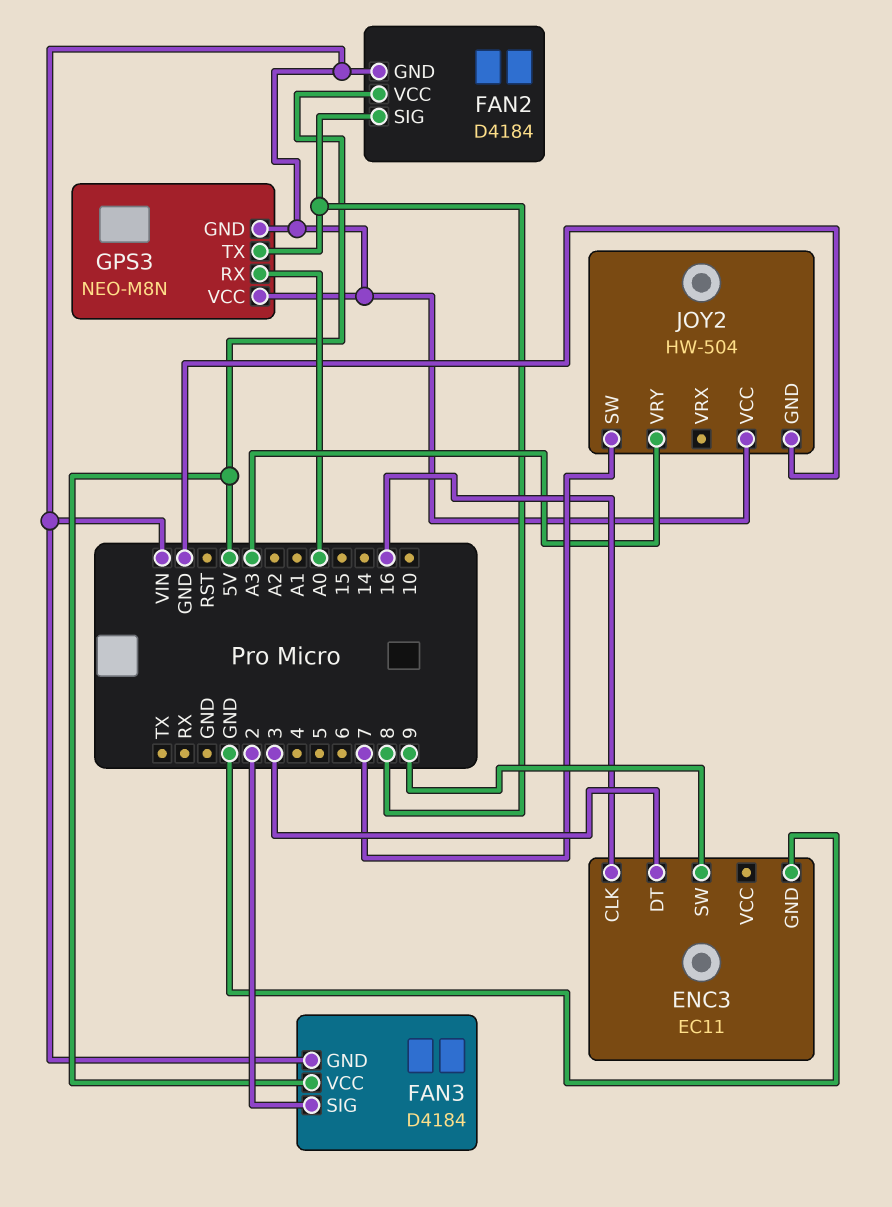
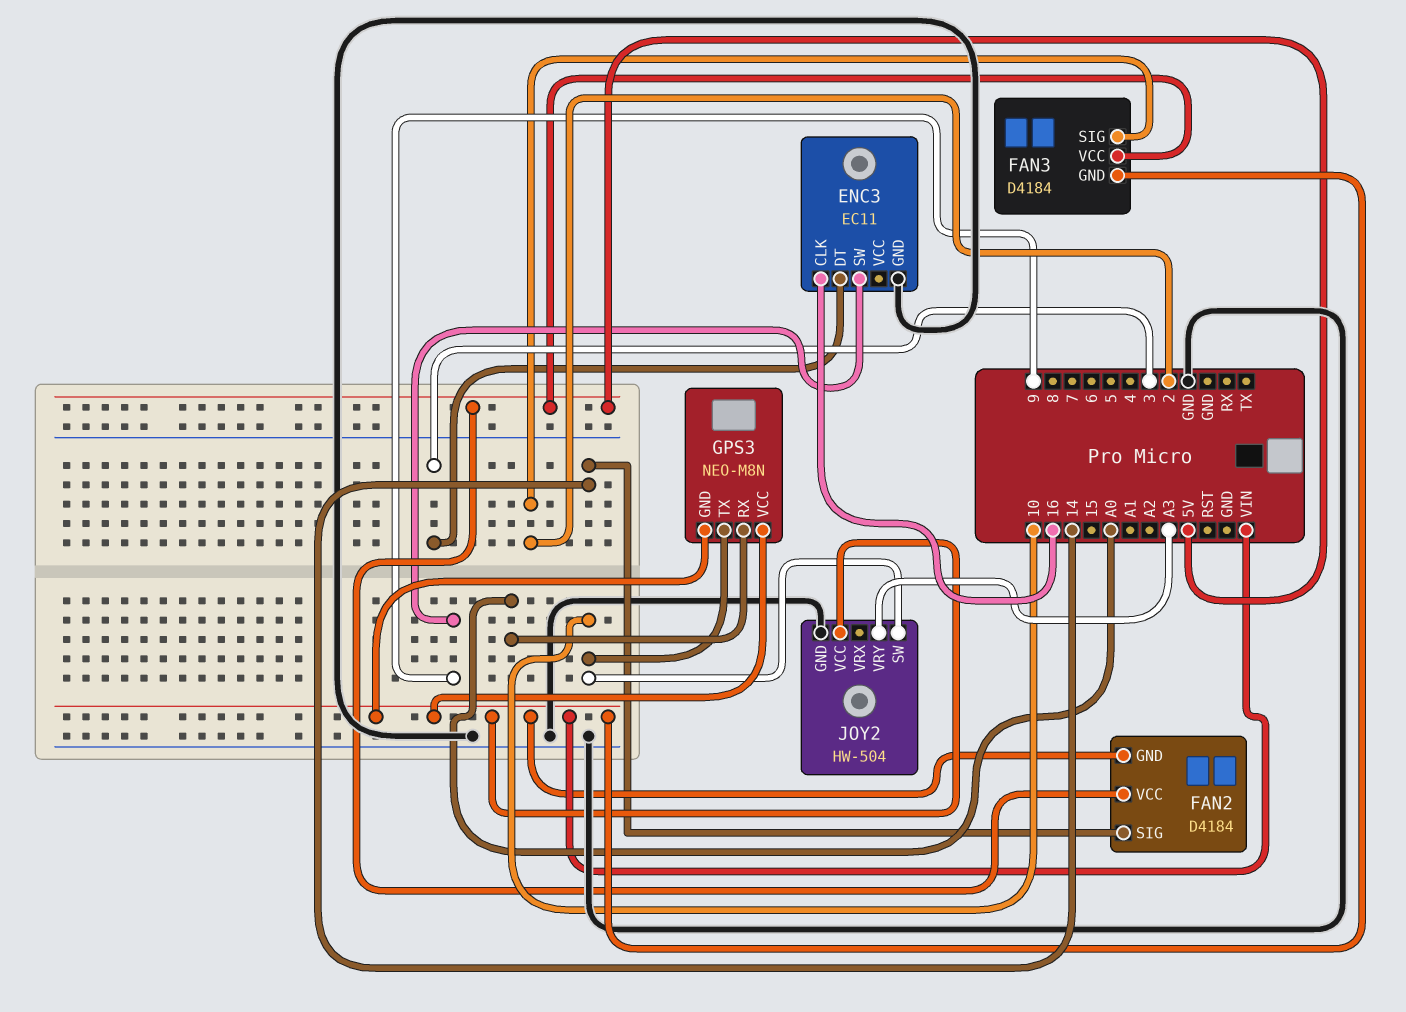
FAN2 pin SIG: 8 -> 14
GPS3 pin TX: 8 -> 10
JOY2 pin SW: 7 -> 10

